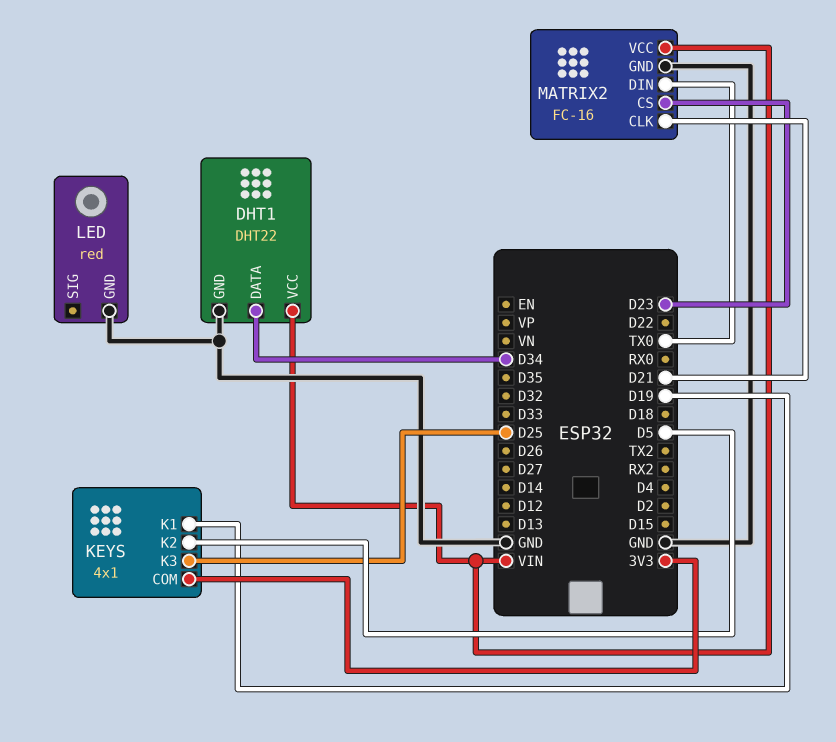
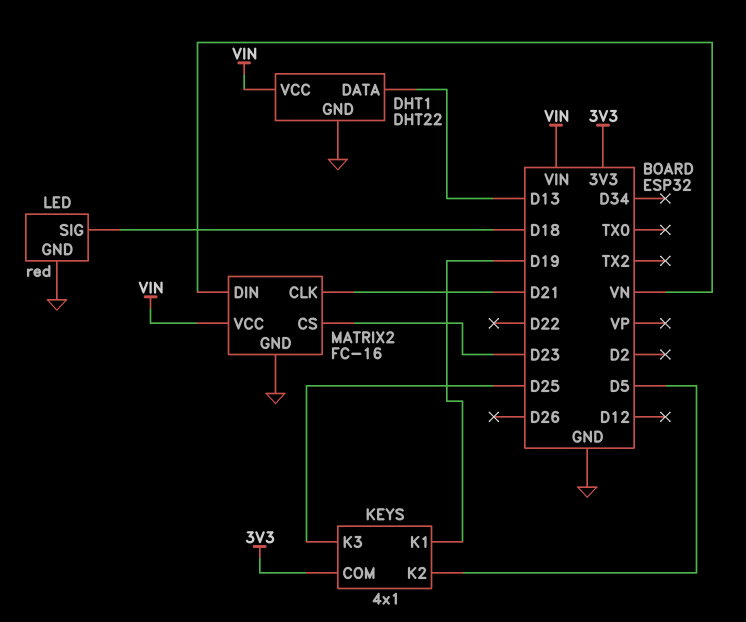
DHT1 pin DATA: D34 -> D13
LED pin SIG: none -> D18
MATRIX2 pin DIN: TX0 -> VN

